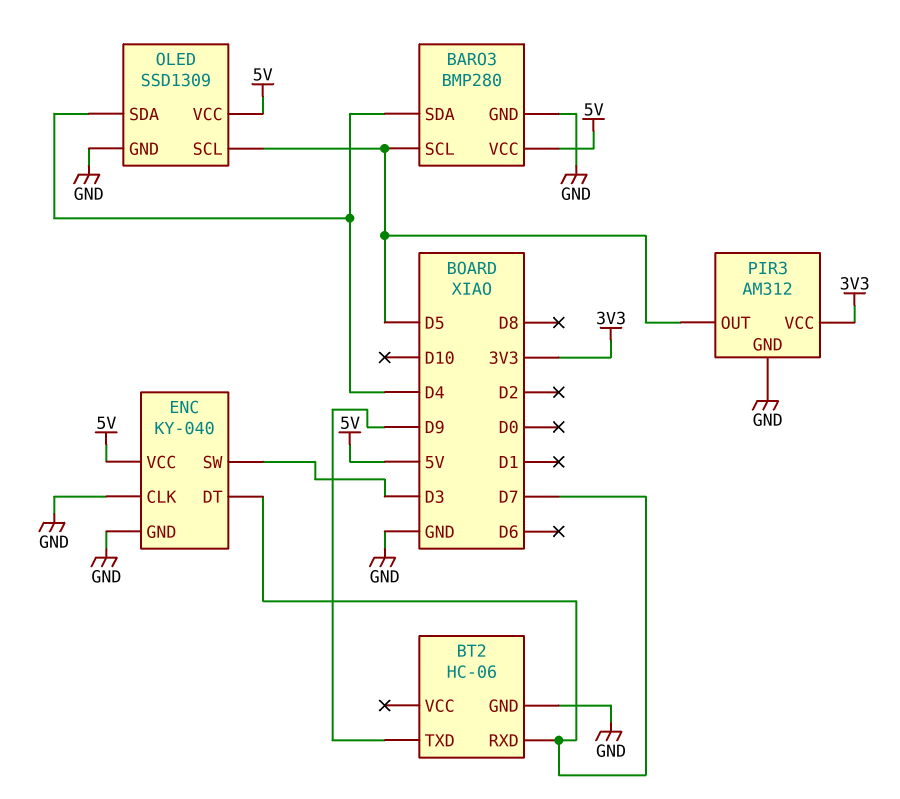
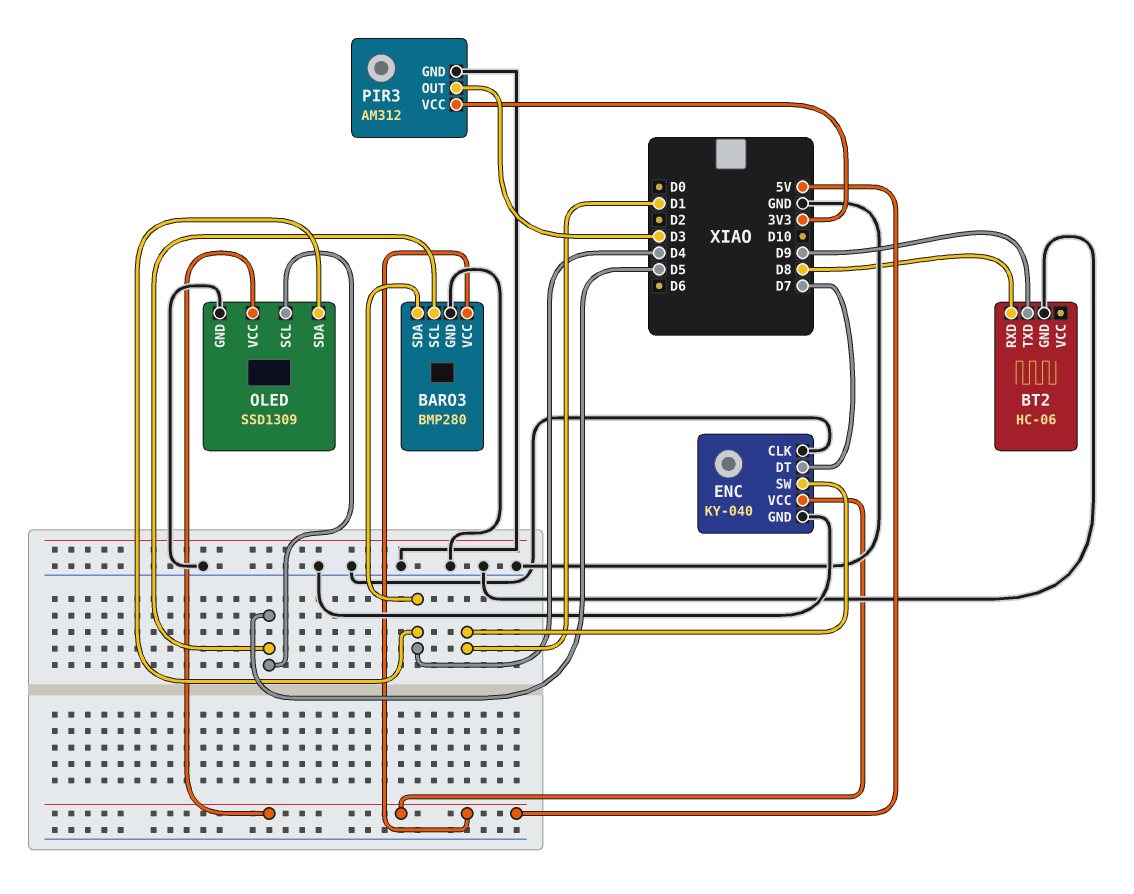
BT2 pin RXD: D7 -> D8
ENC pin SW: D3 -> D1
PIR3 pin OUT: D5 -> D3

